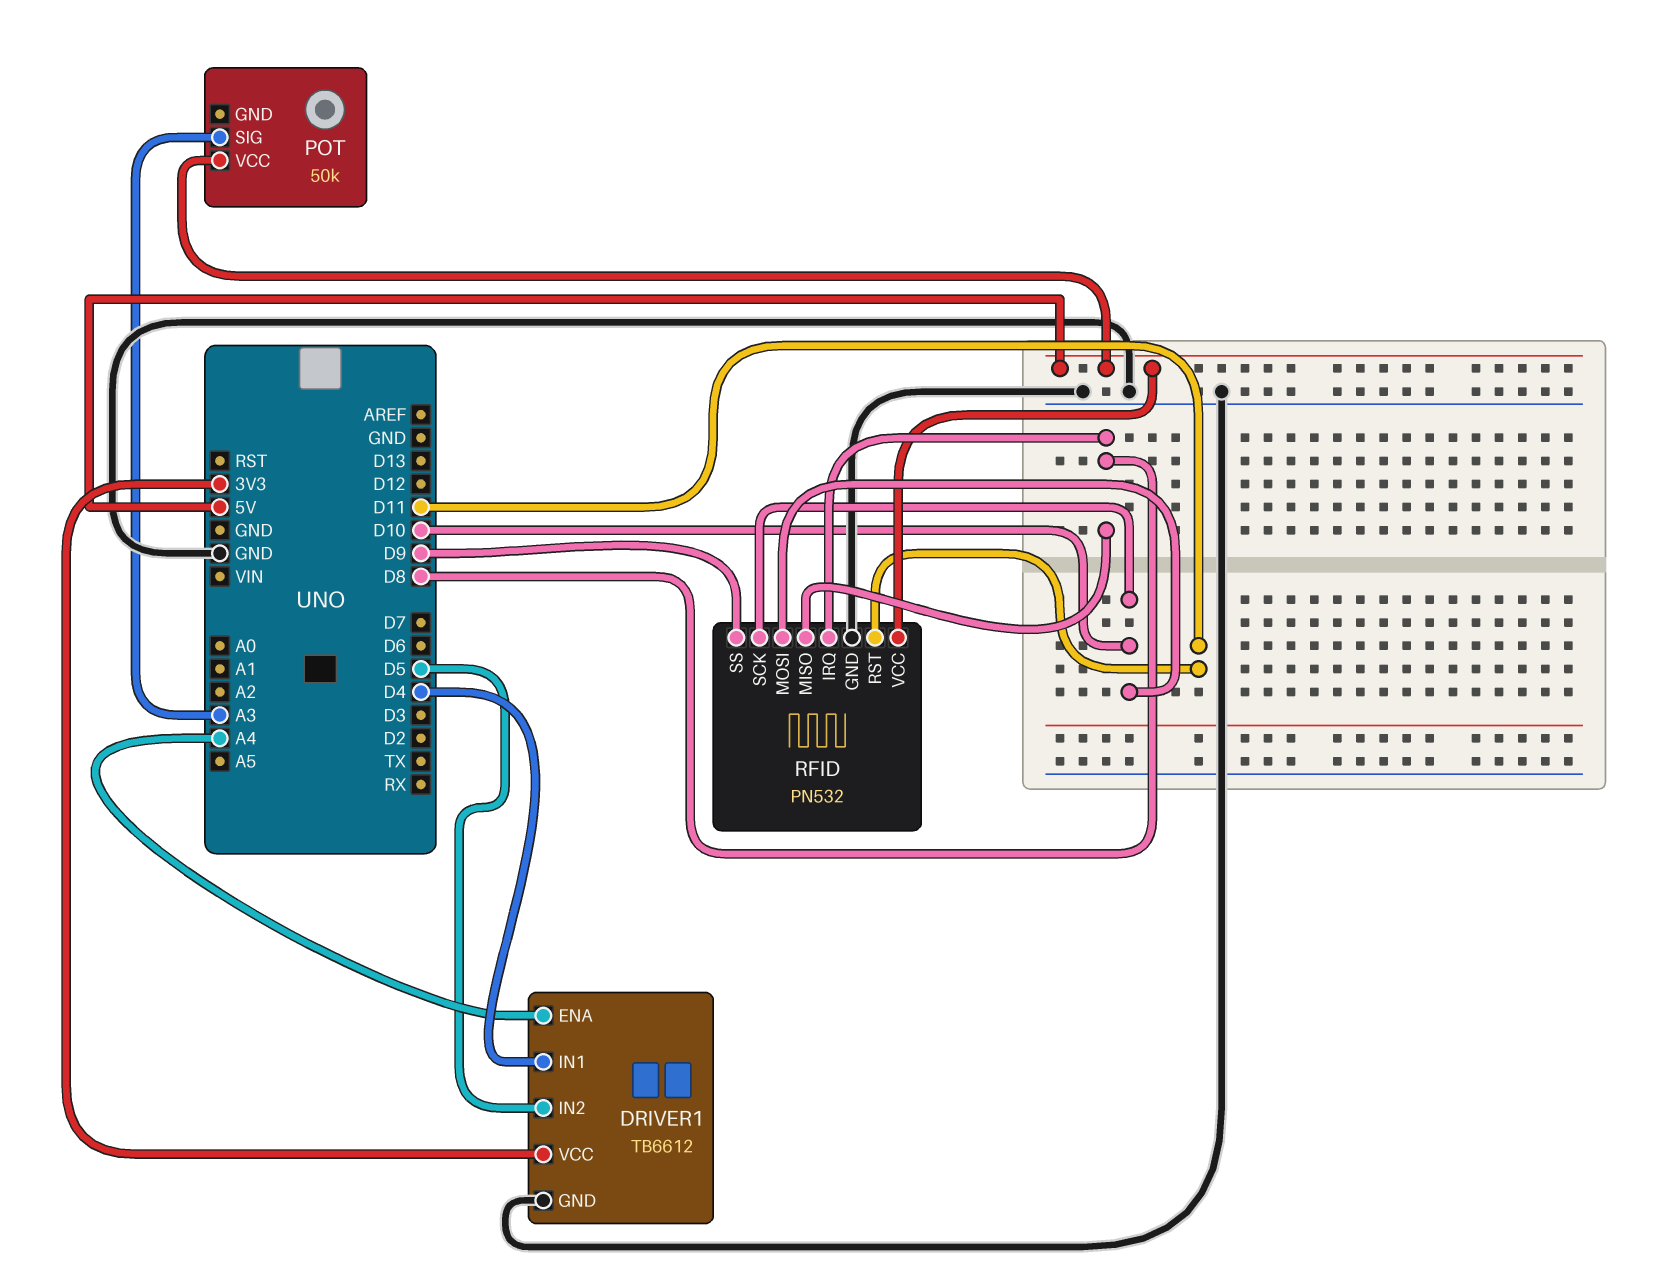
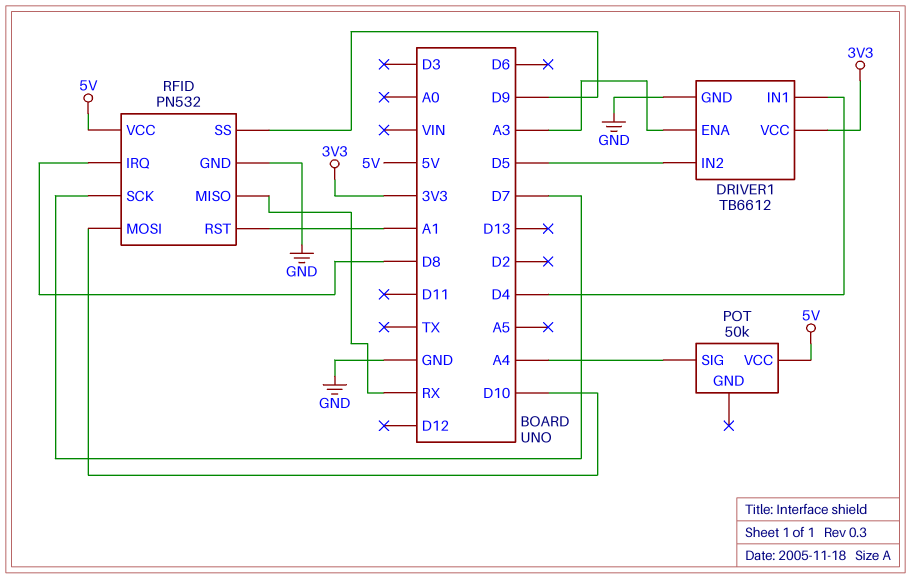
DRIVER1 pin ENA: A4 -> A3
POT pin SIG: A3 -> A4
RFID pin MISO: D8 -> RX
RFID pin RST: D11 -> A1
RFID pin SCK: D10 -> D7

